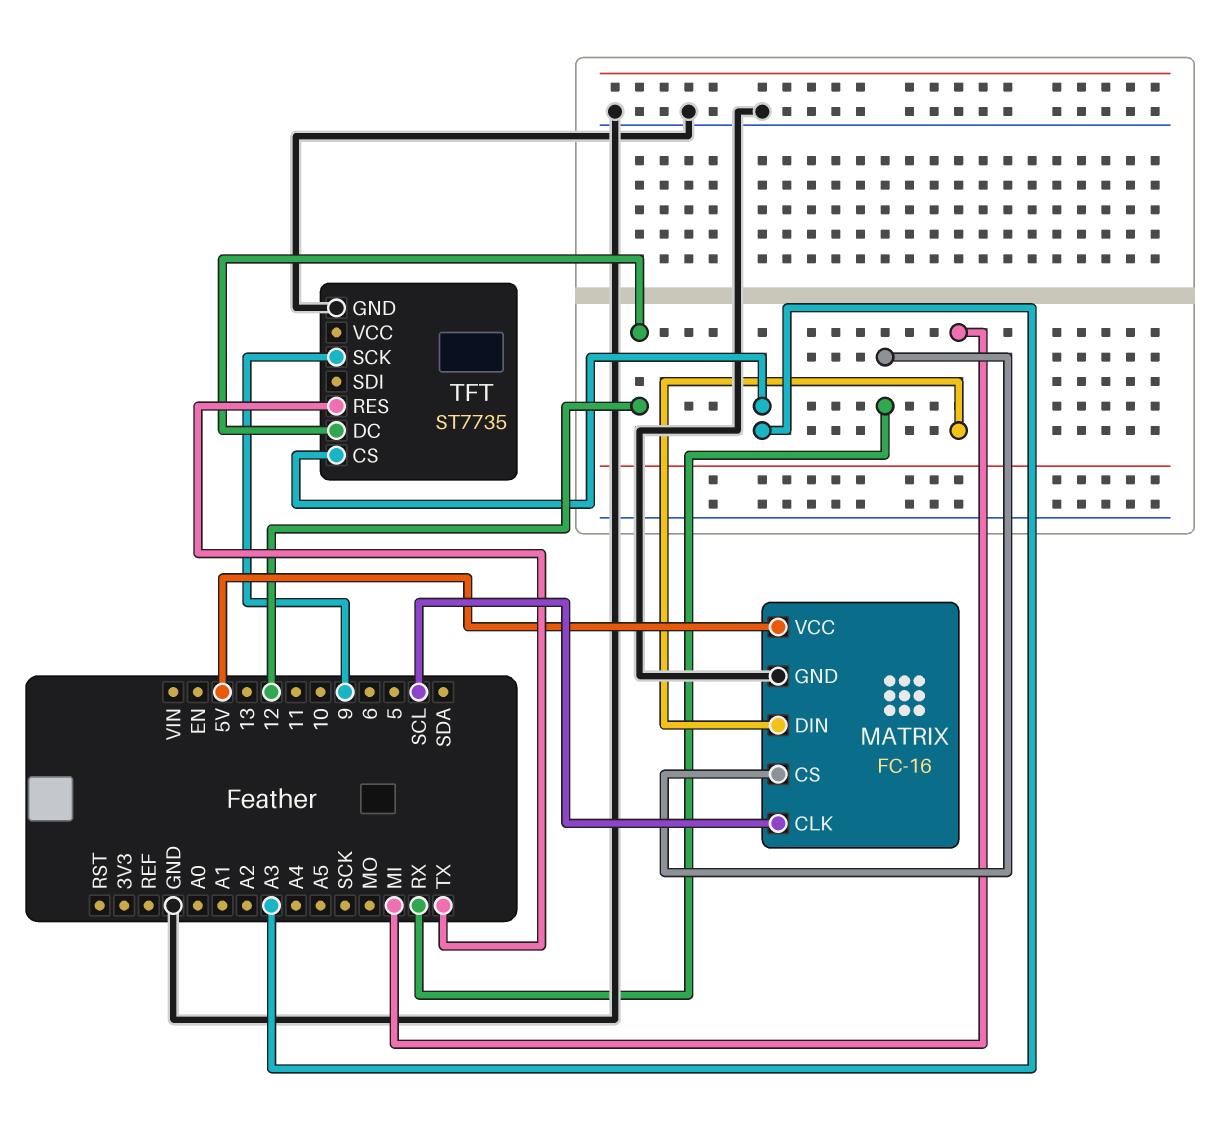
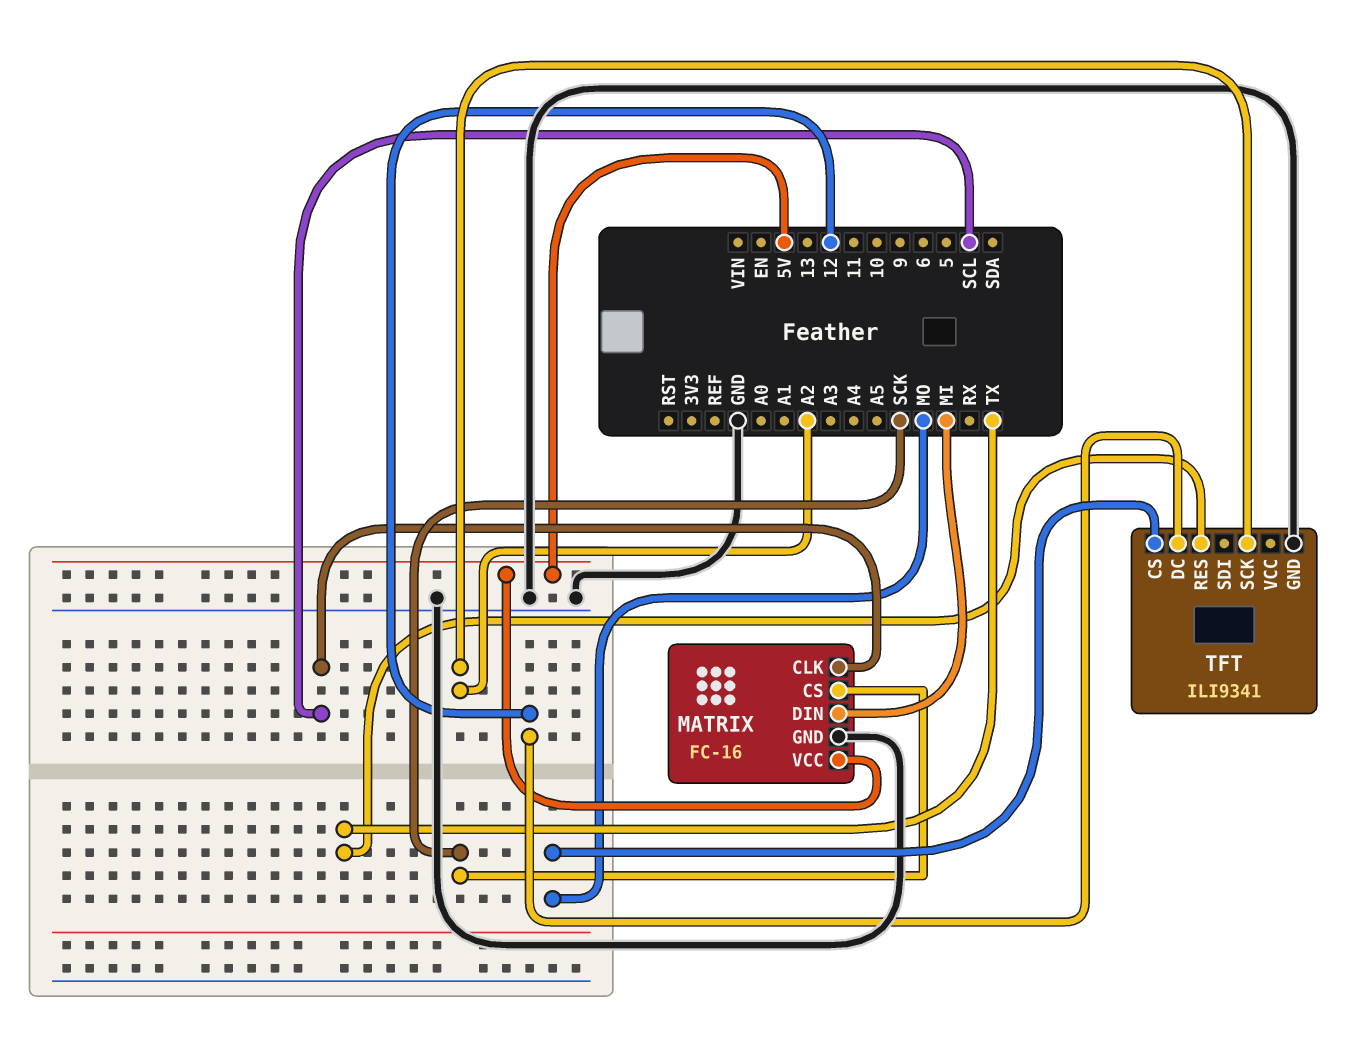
MATRIX pin CS: RX -> SCK
TFT: ST7735 -> ILI9341
TFT pin CS: A3 -> MO
TFT pin SCK: 9 -> A2

